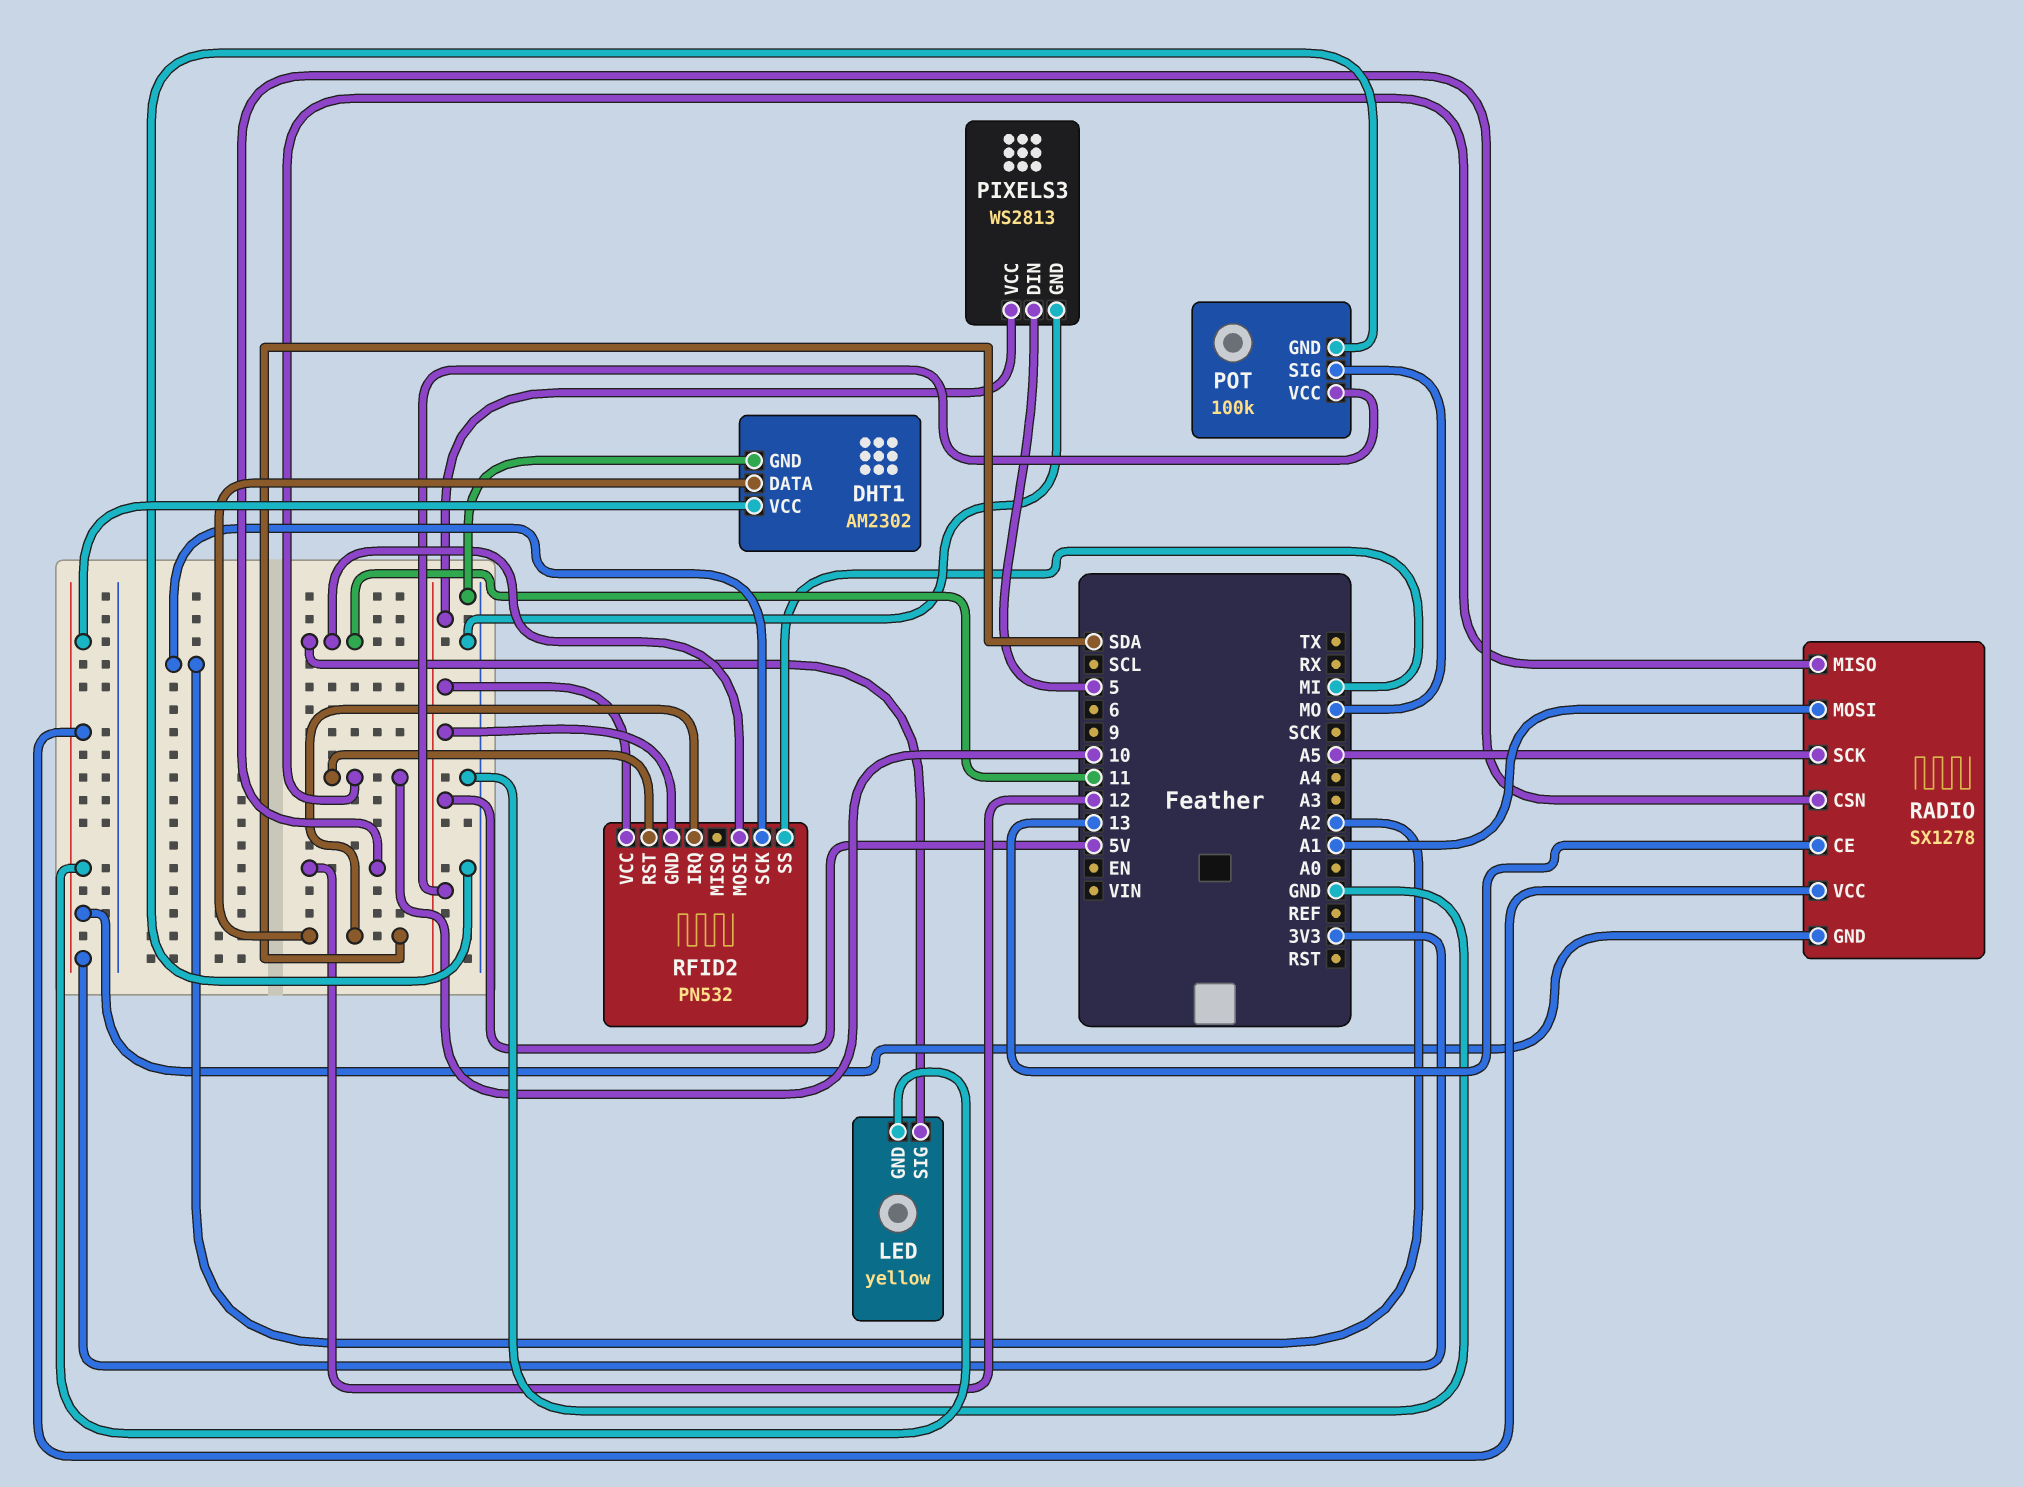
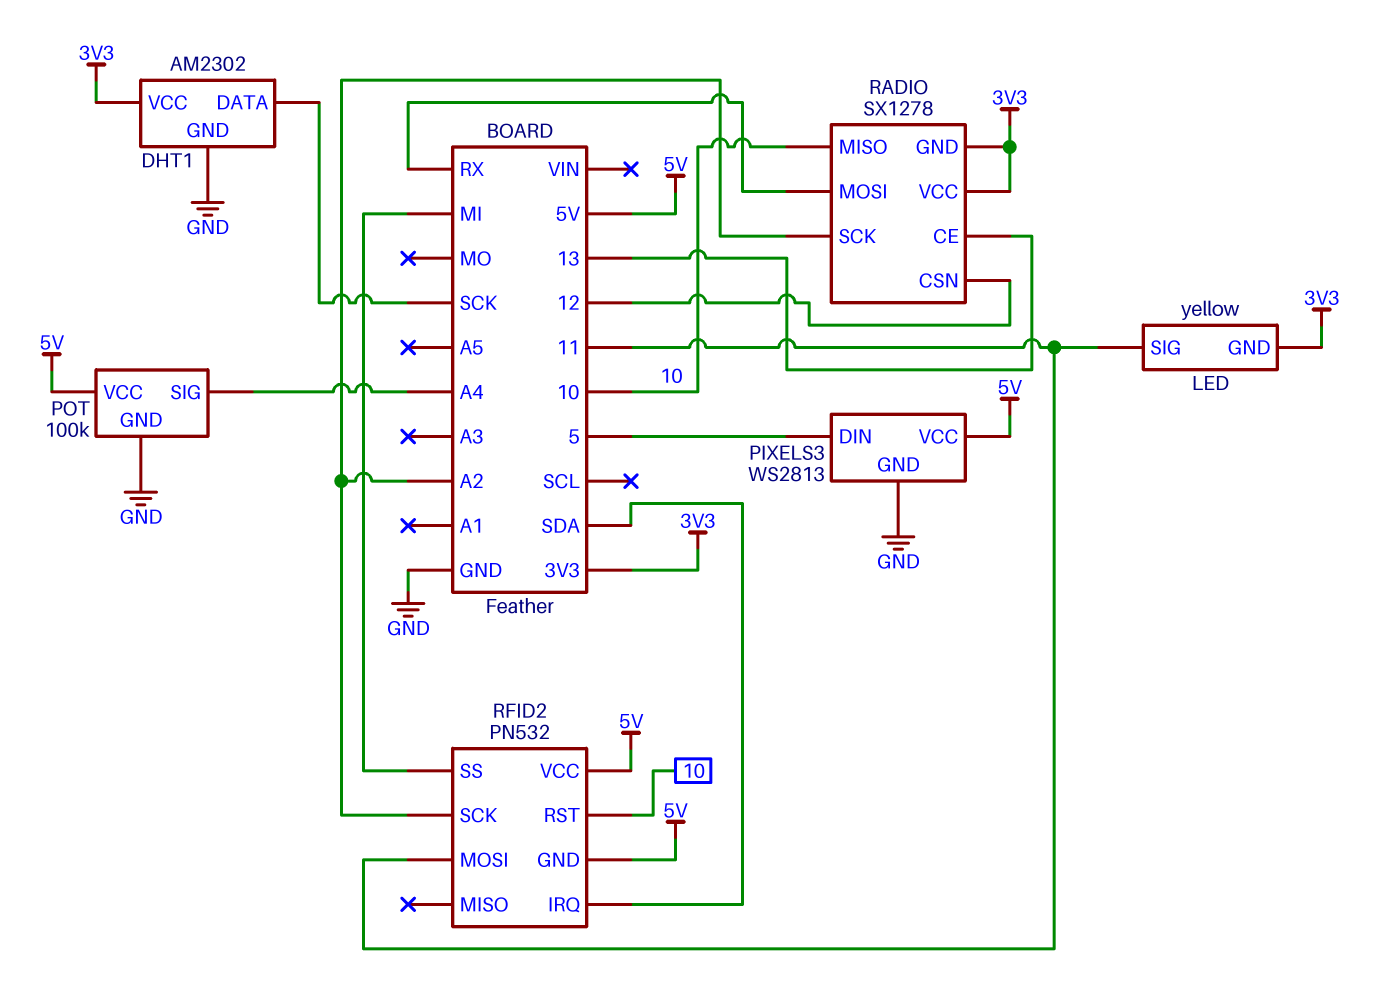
DHT1 pin DATA: SDA -> SCK
POT pin SIG: MO -> A4
RADIO pin MOSI: A1 -> RX
RADIO pin SCK: A5 -> A2

